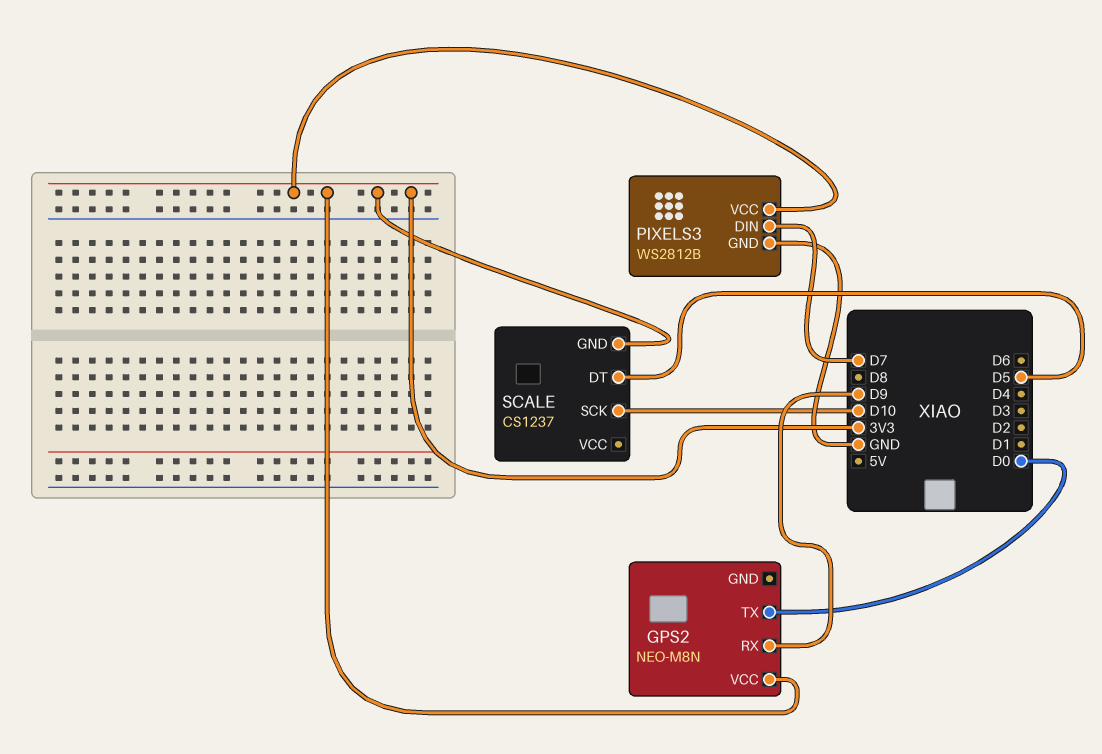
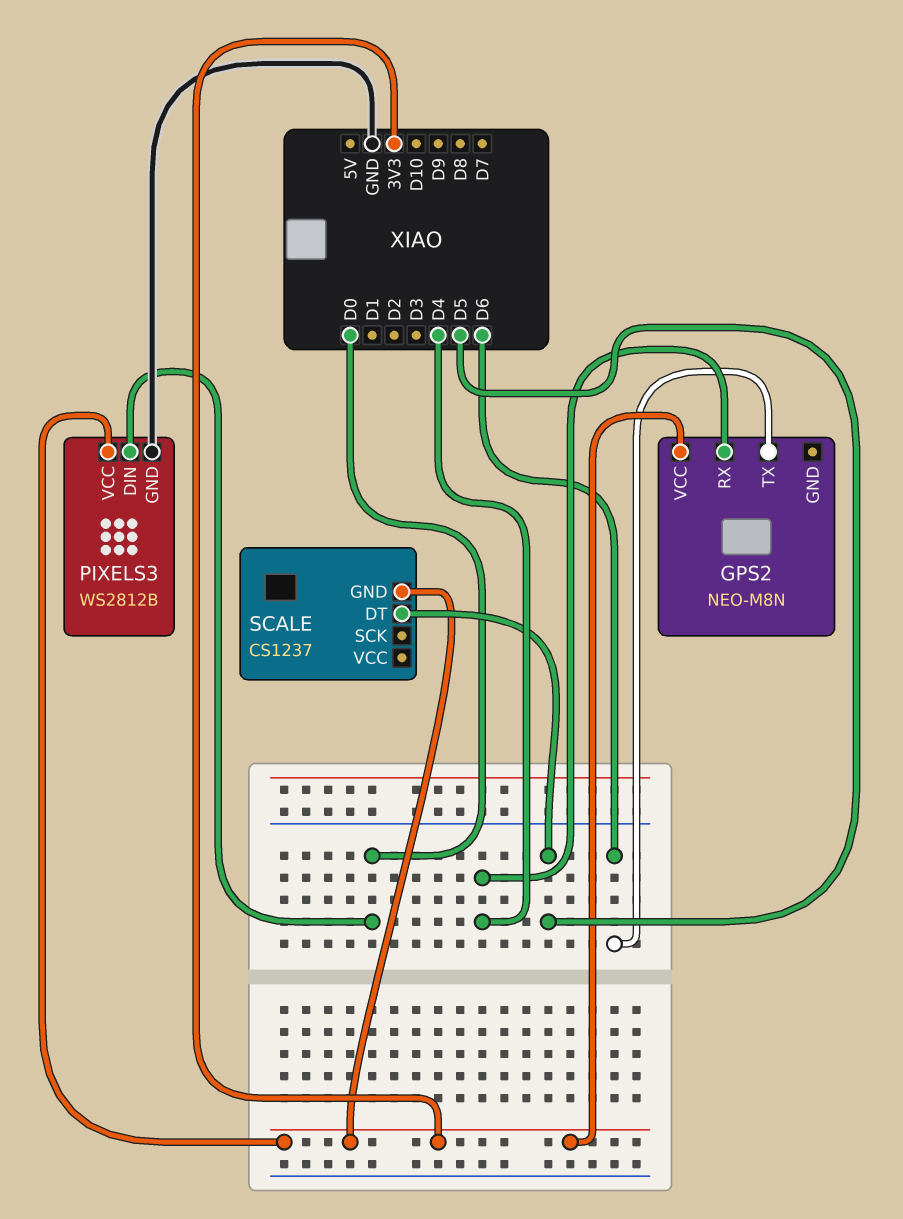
GPS2 pin RX: D9 -> D4
GPS2 pin TX: D0 -> D6
PIXELS3 pin DIN: D7 -> D0
SCALE pin SCK: D10 -> none

